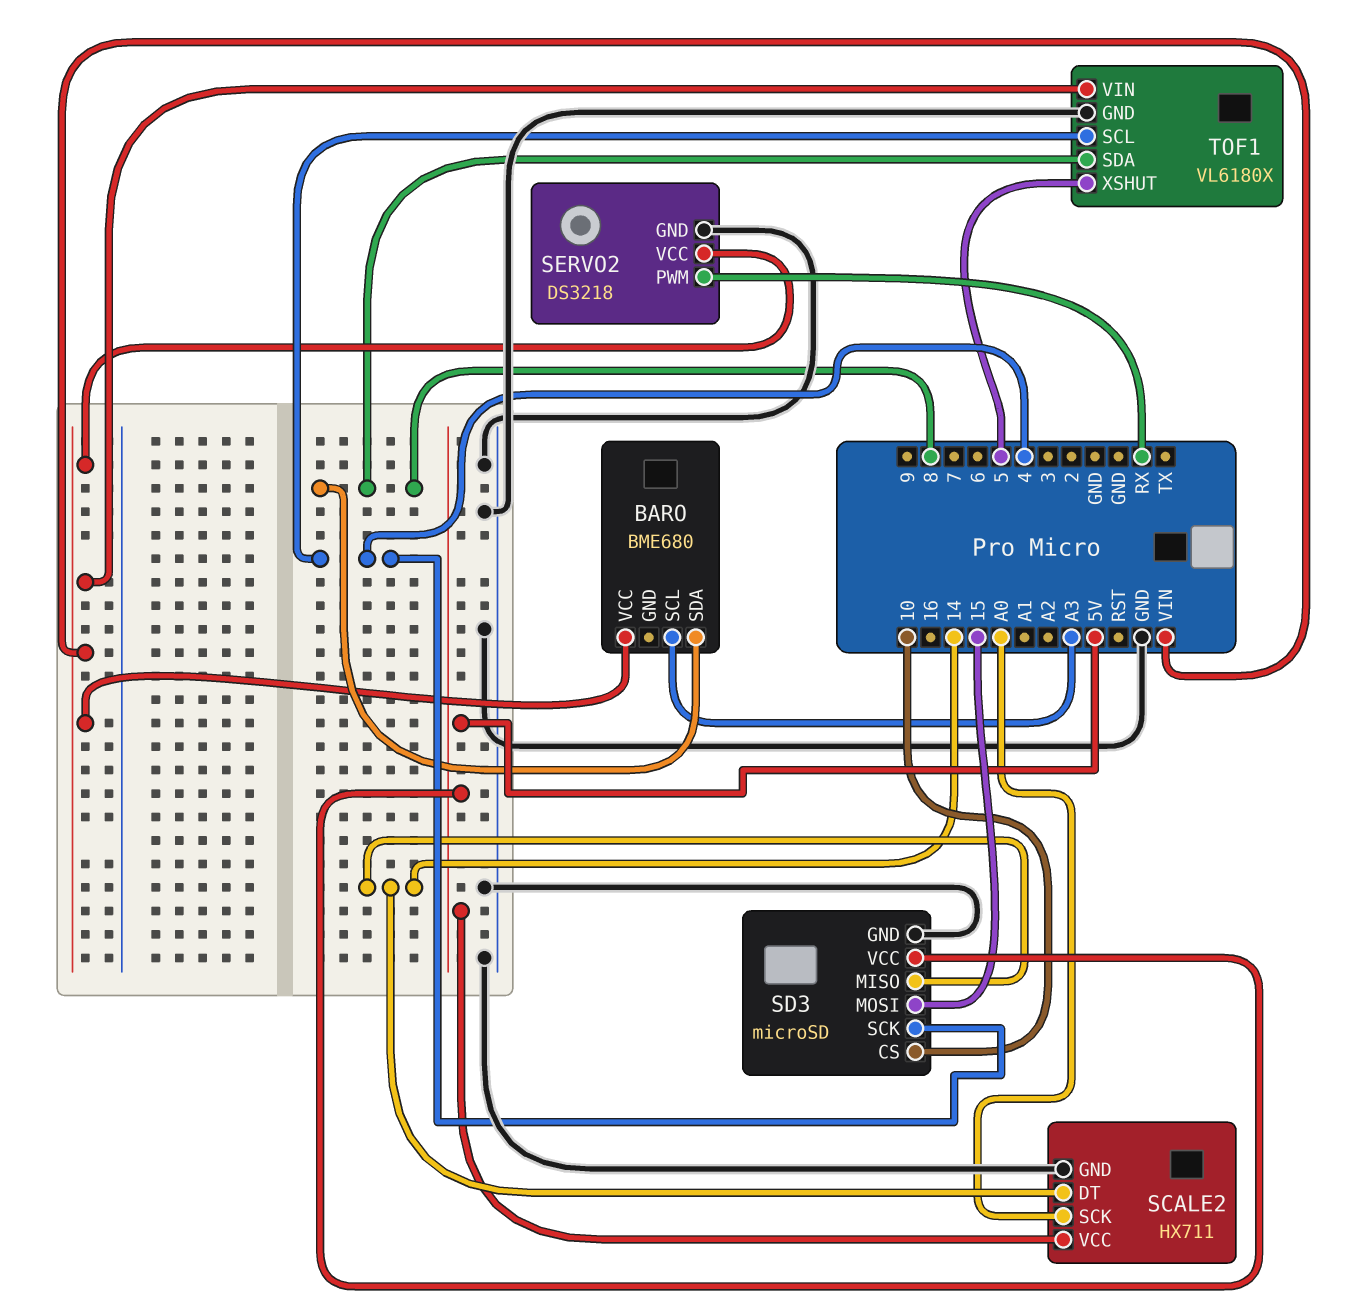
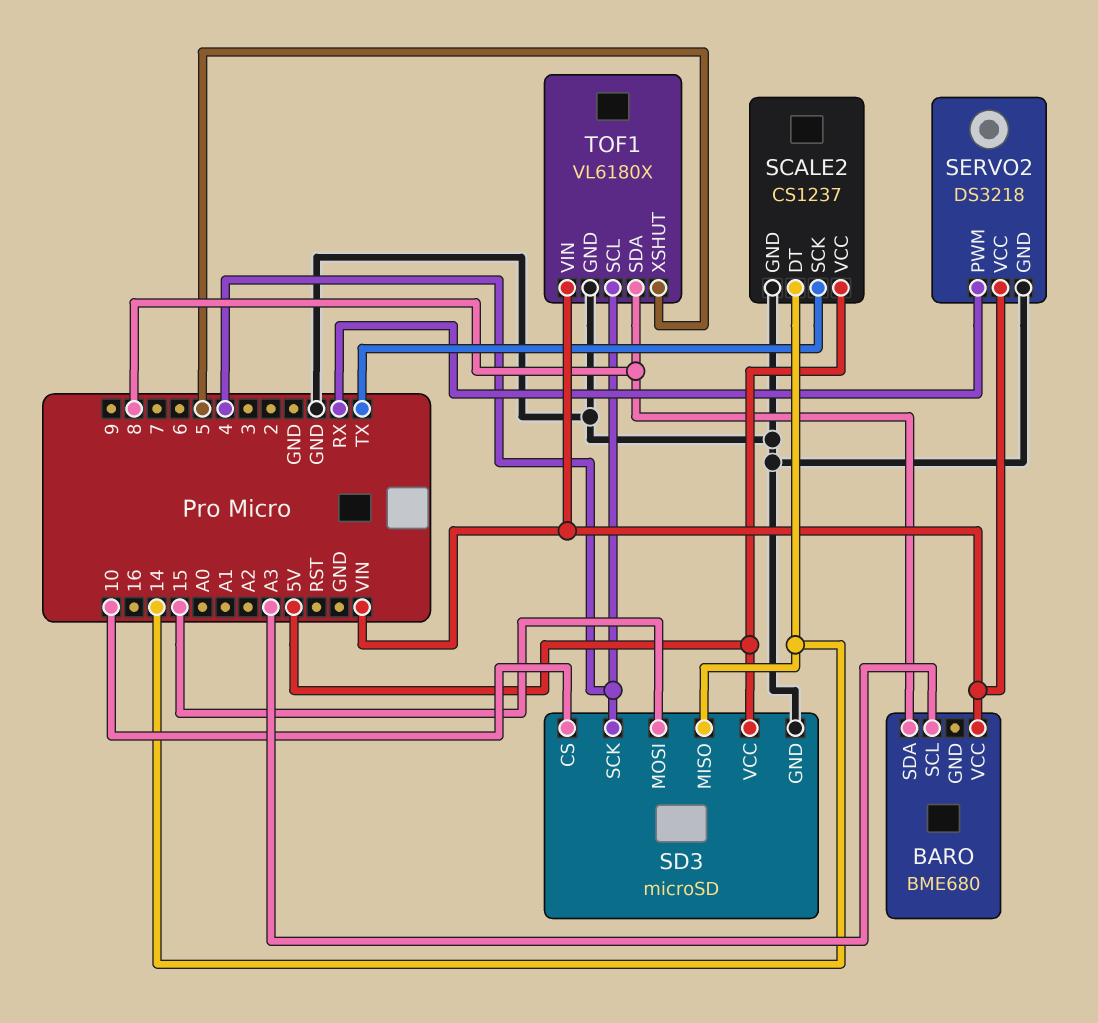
SCALE2: HX711 -> CS1237
SCALE2 pin SCK: A0 -> TX

